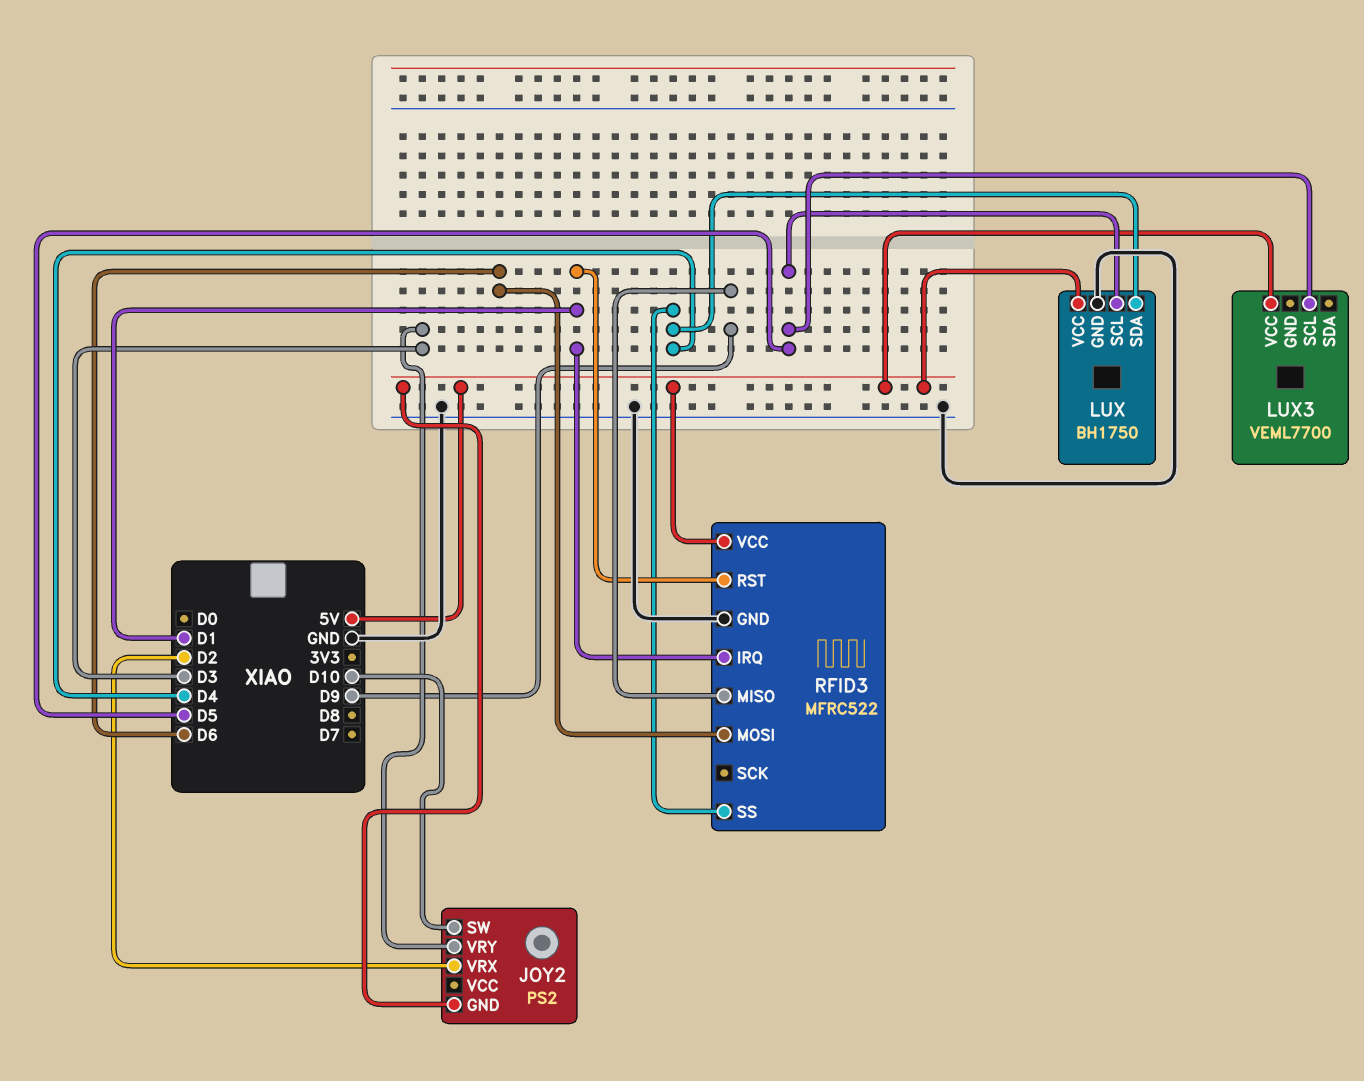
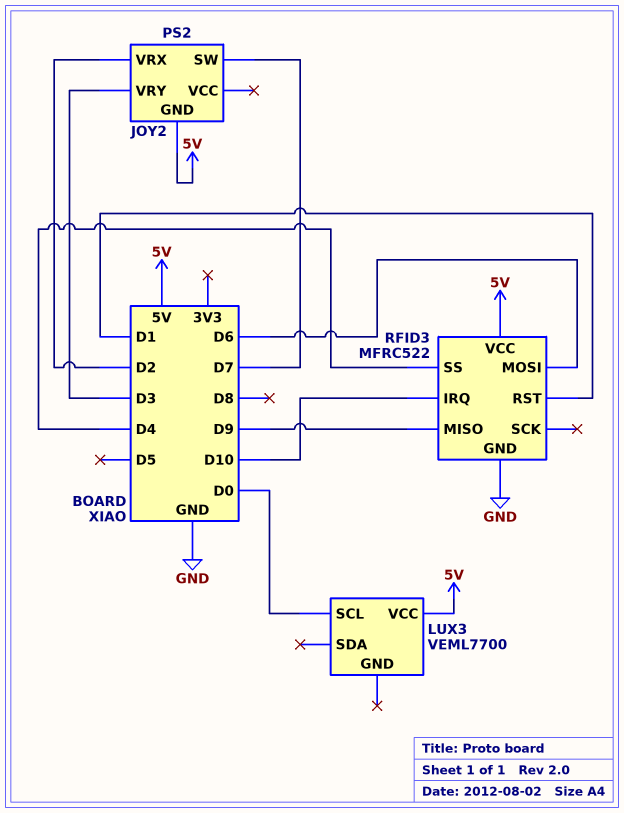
JOY2 pin SW: D10 -> D7
LUX: BH1750 -> none
LUX pin GND: GND -> none
LUX pin SCL: D5 -> none
LUX pin SDA: D4 -> none
LUX pin VCC: 5V -> none
LUX3 pin SCL: D5 -> D0
RFID3 pin IRQ: D1 -> D10

